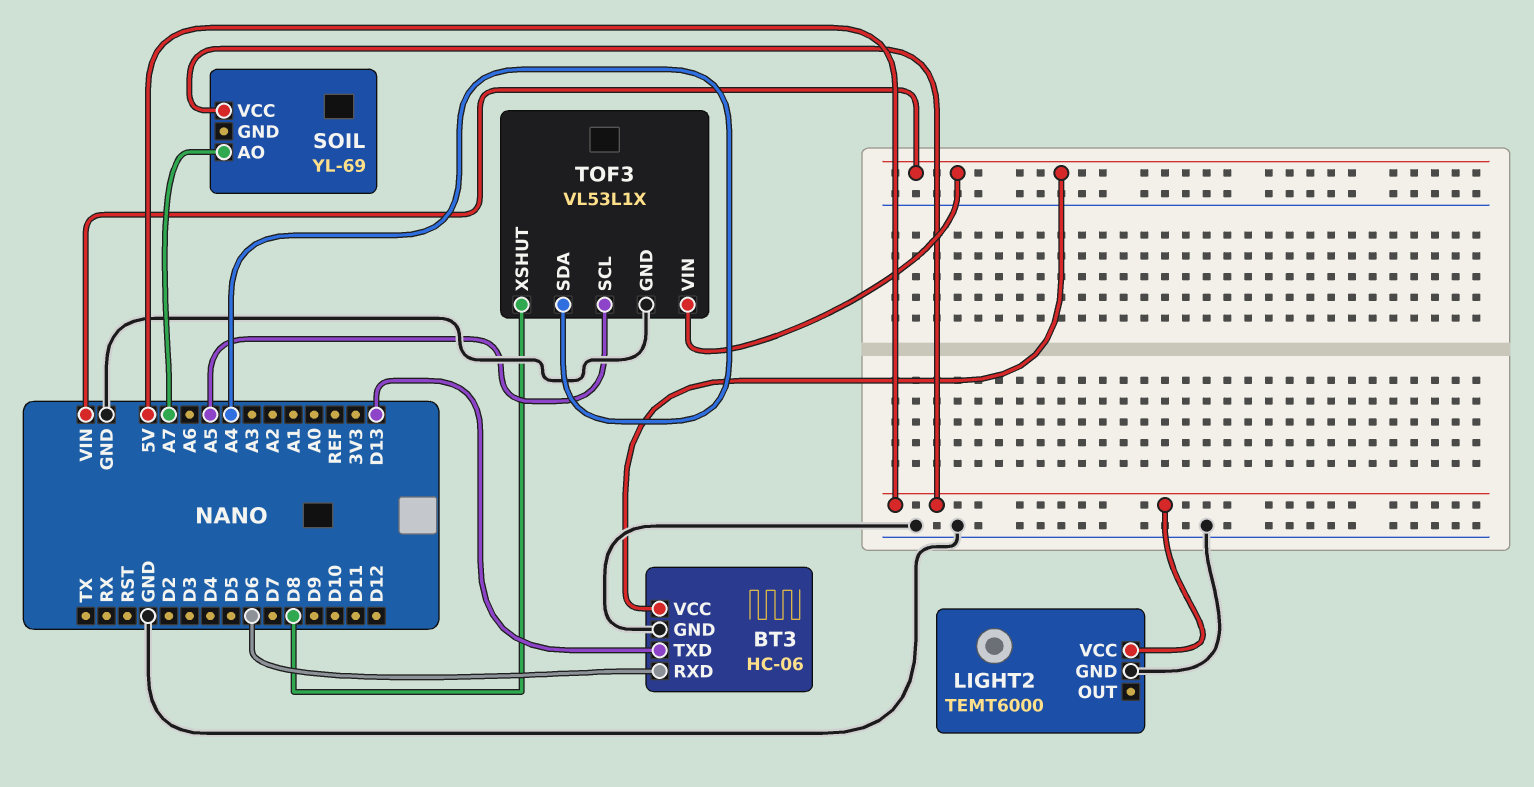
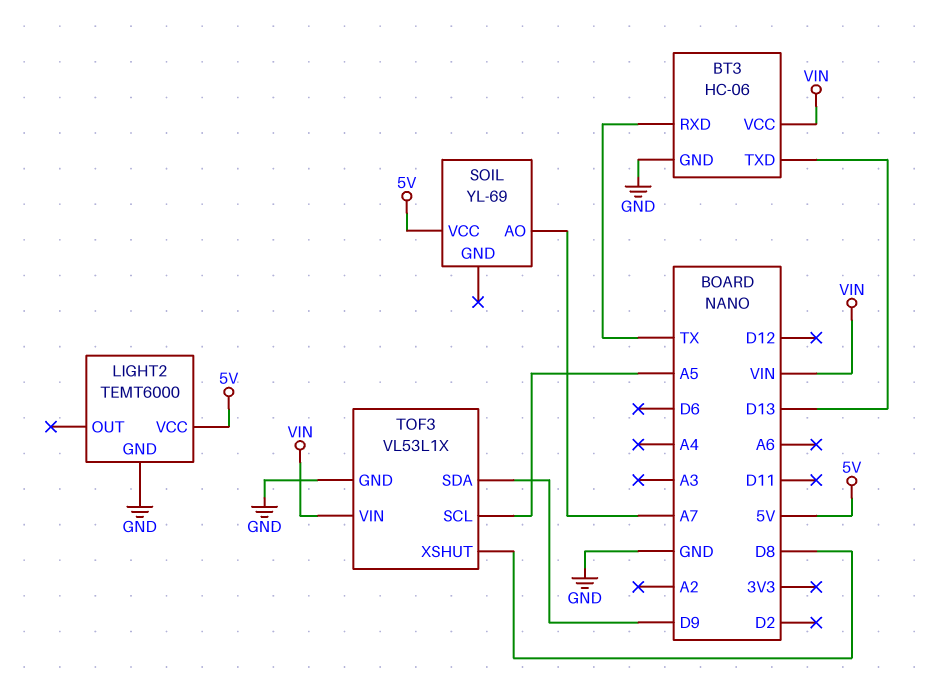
BT3 pin RXD: D6 -> TX
TOF3 pin SDA: A4 -> D9

